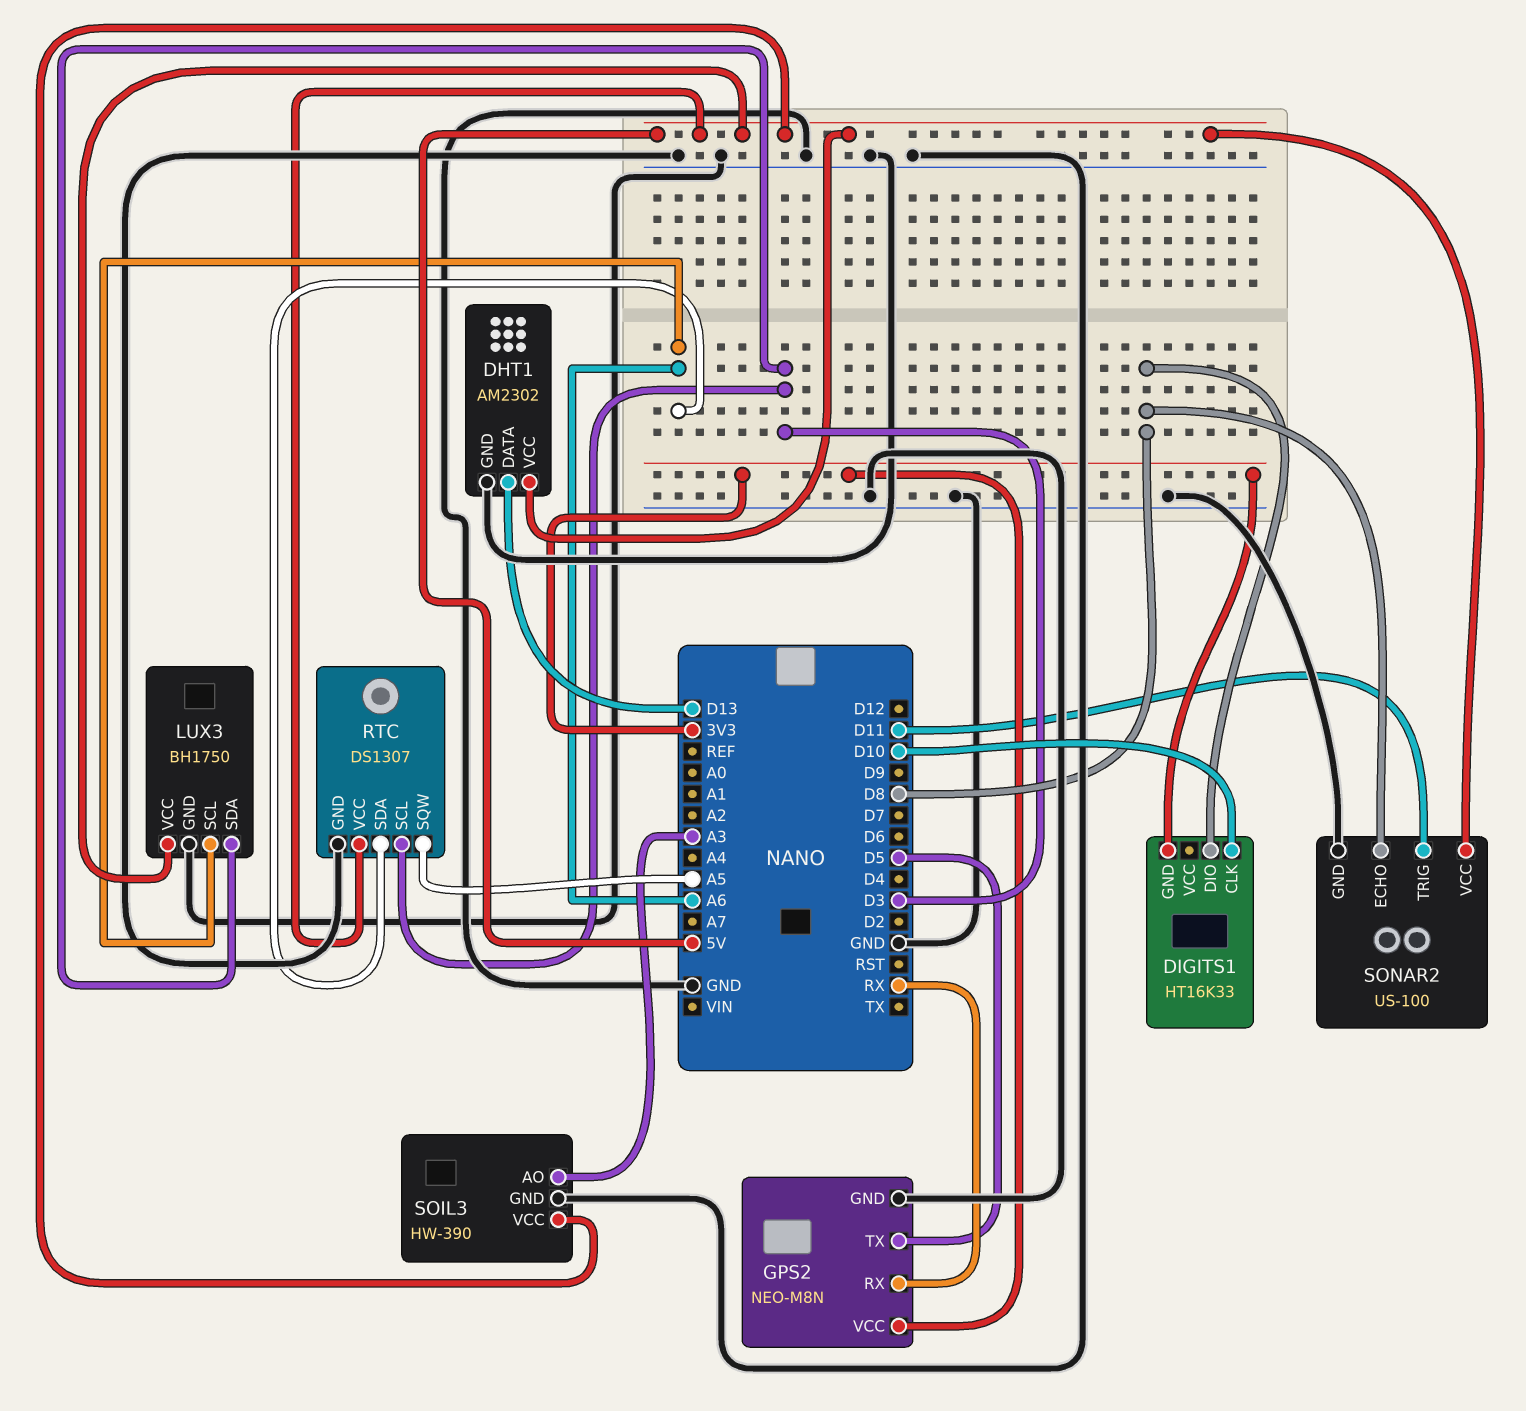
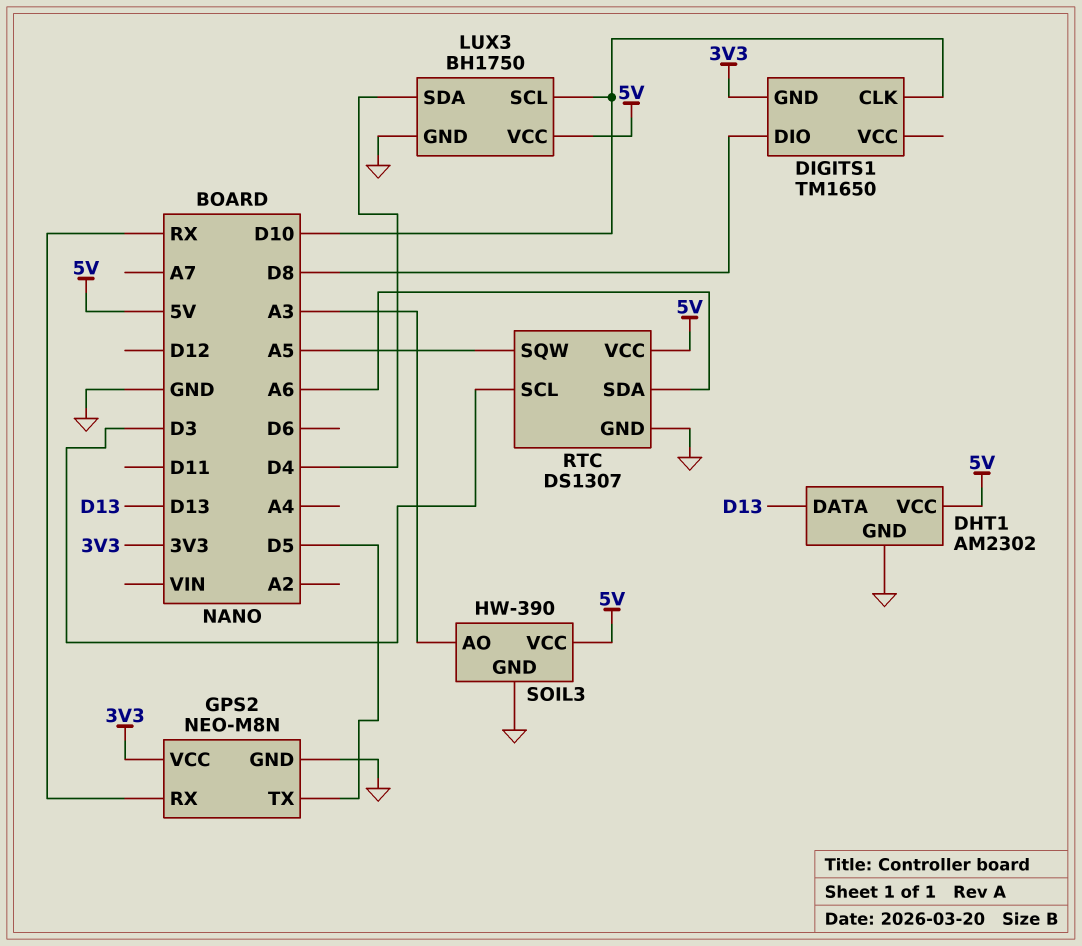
DIGITS1: HT16K33 -> TM1650
LUX3 pin SCL: A6 -> D10
LUX3 pin SDA: D3 -> D4
SONAR2: US-100 -> none
SONAR2 pin ECHO: D8 -> none
SONAR2 pin GND: GND -> none
SONAR2 pin TRIG: D11 -> none
SONAR2 pin VCC: 5V -> none

